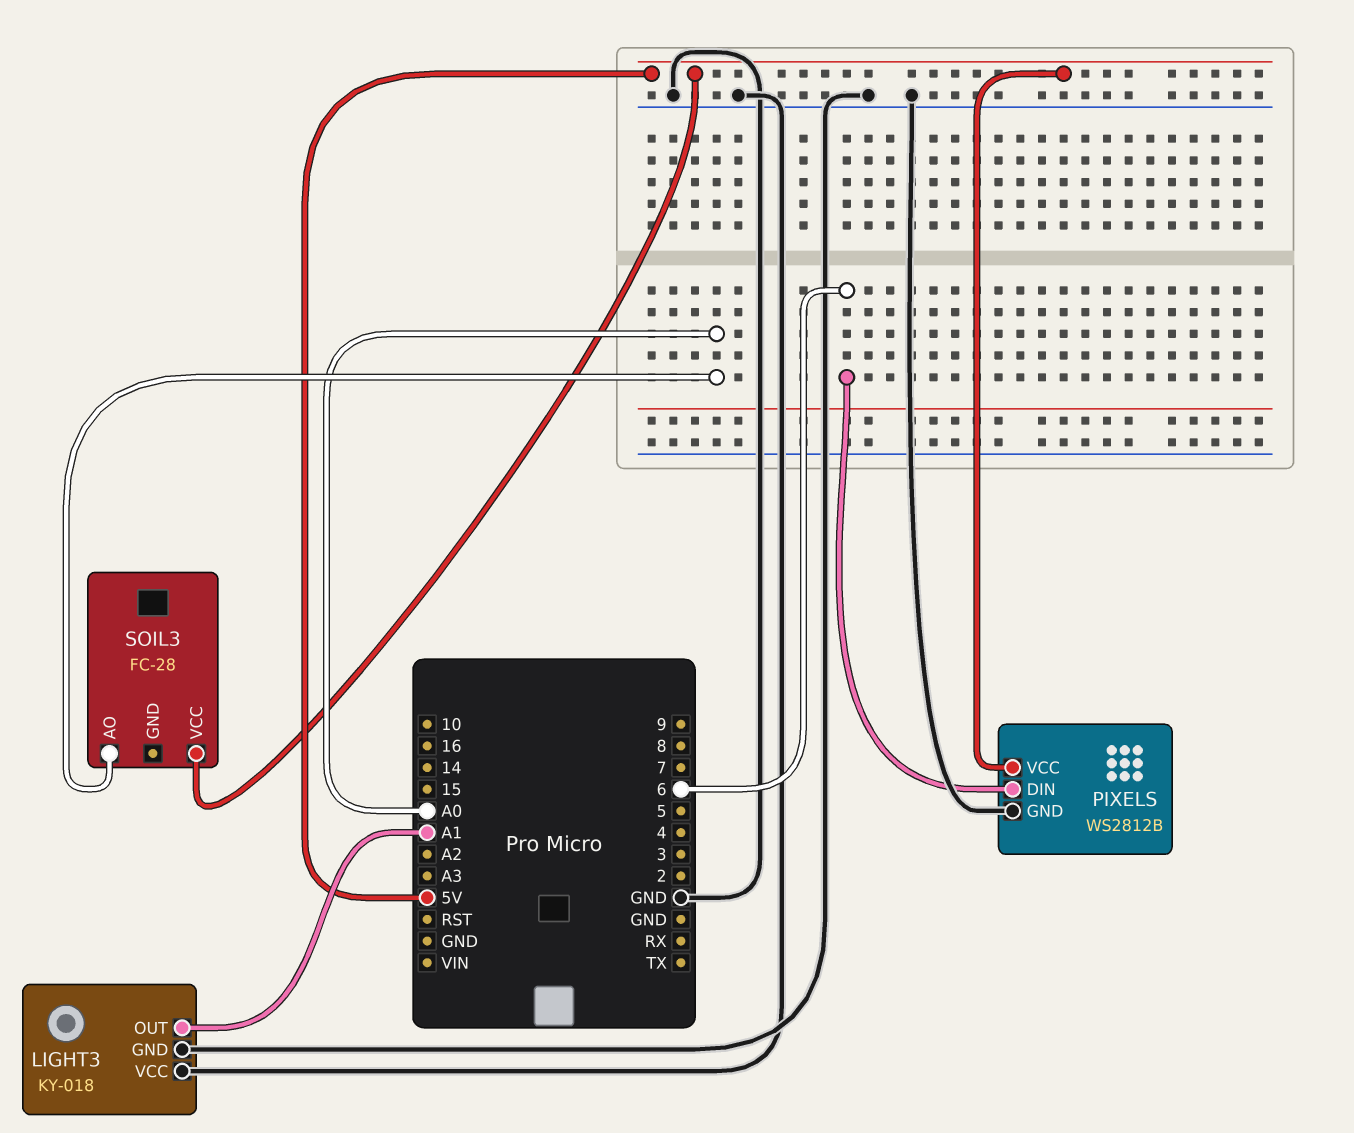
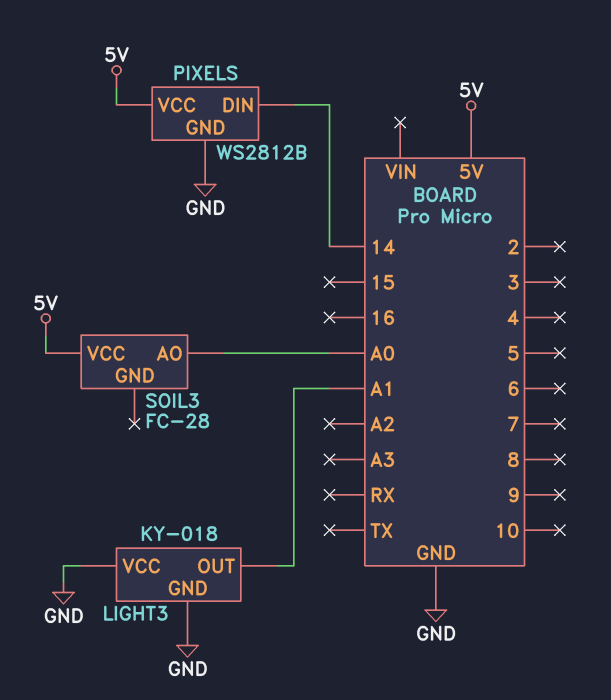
PIXELS pin DIN: 6 -> 14

